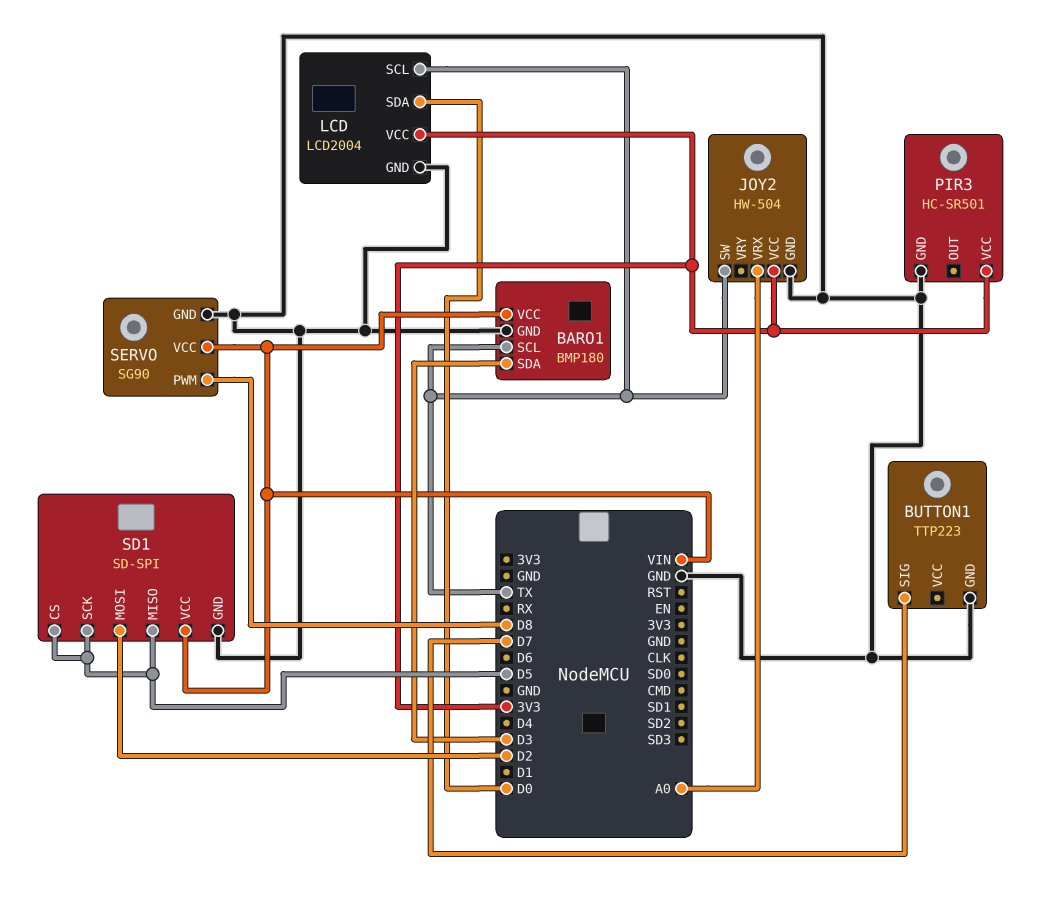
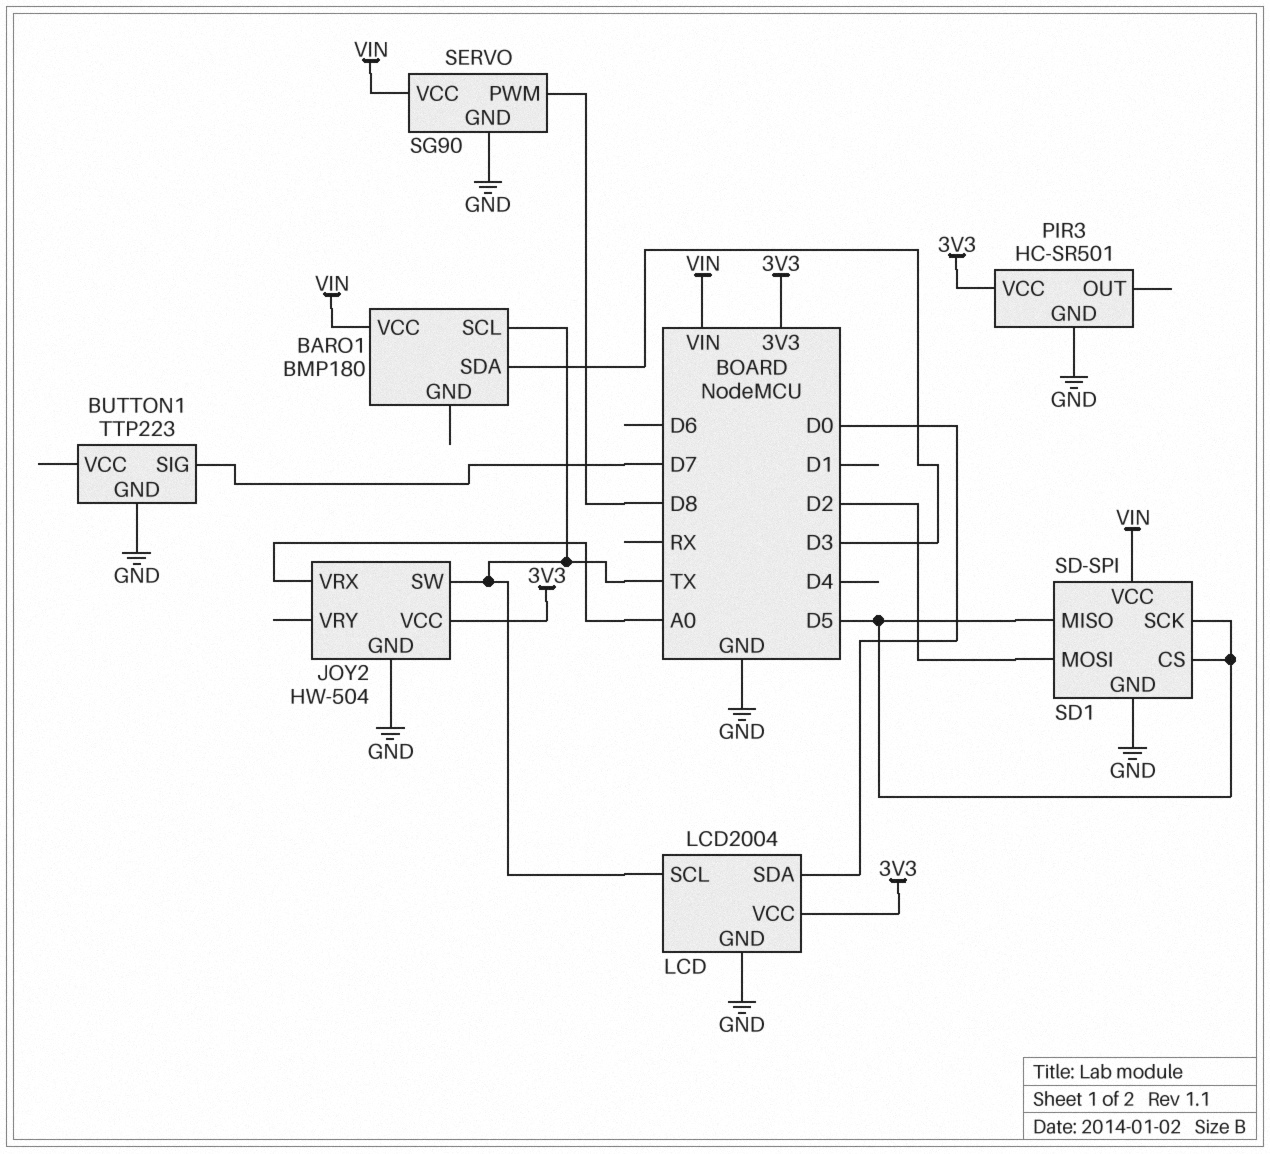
BARO1 pin GND: GND -> none

